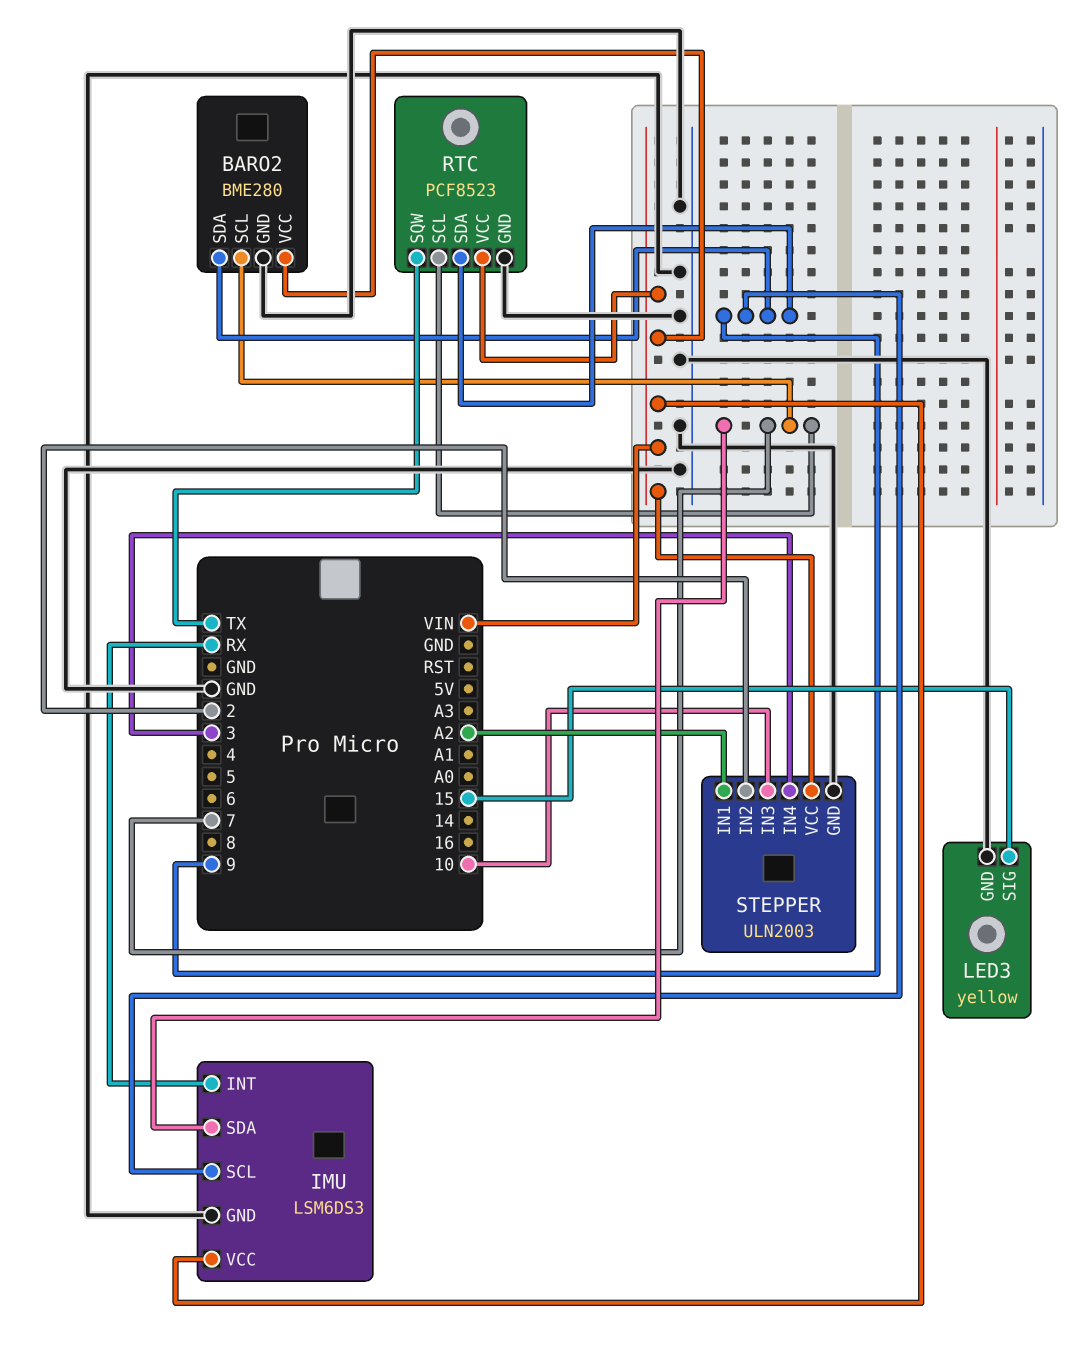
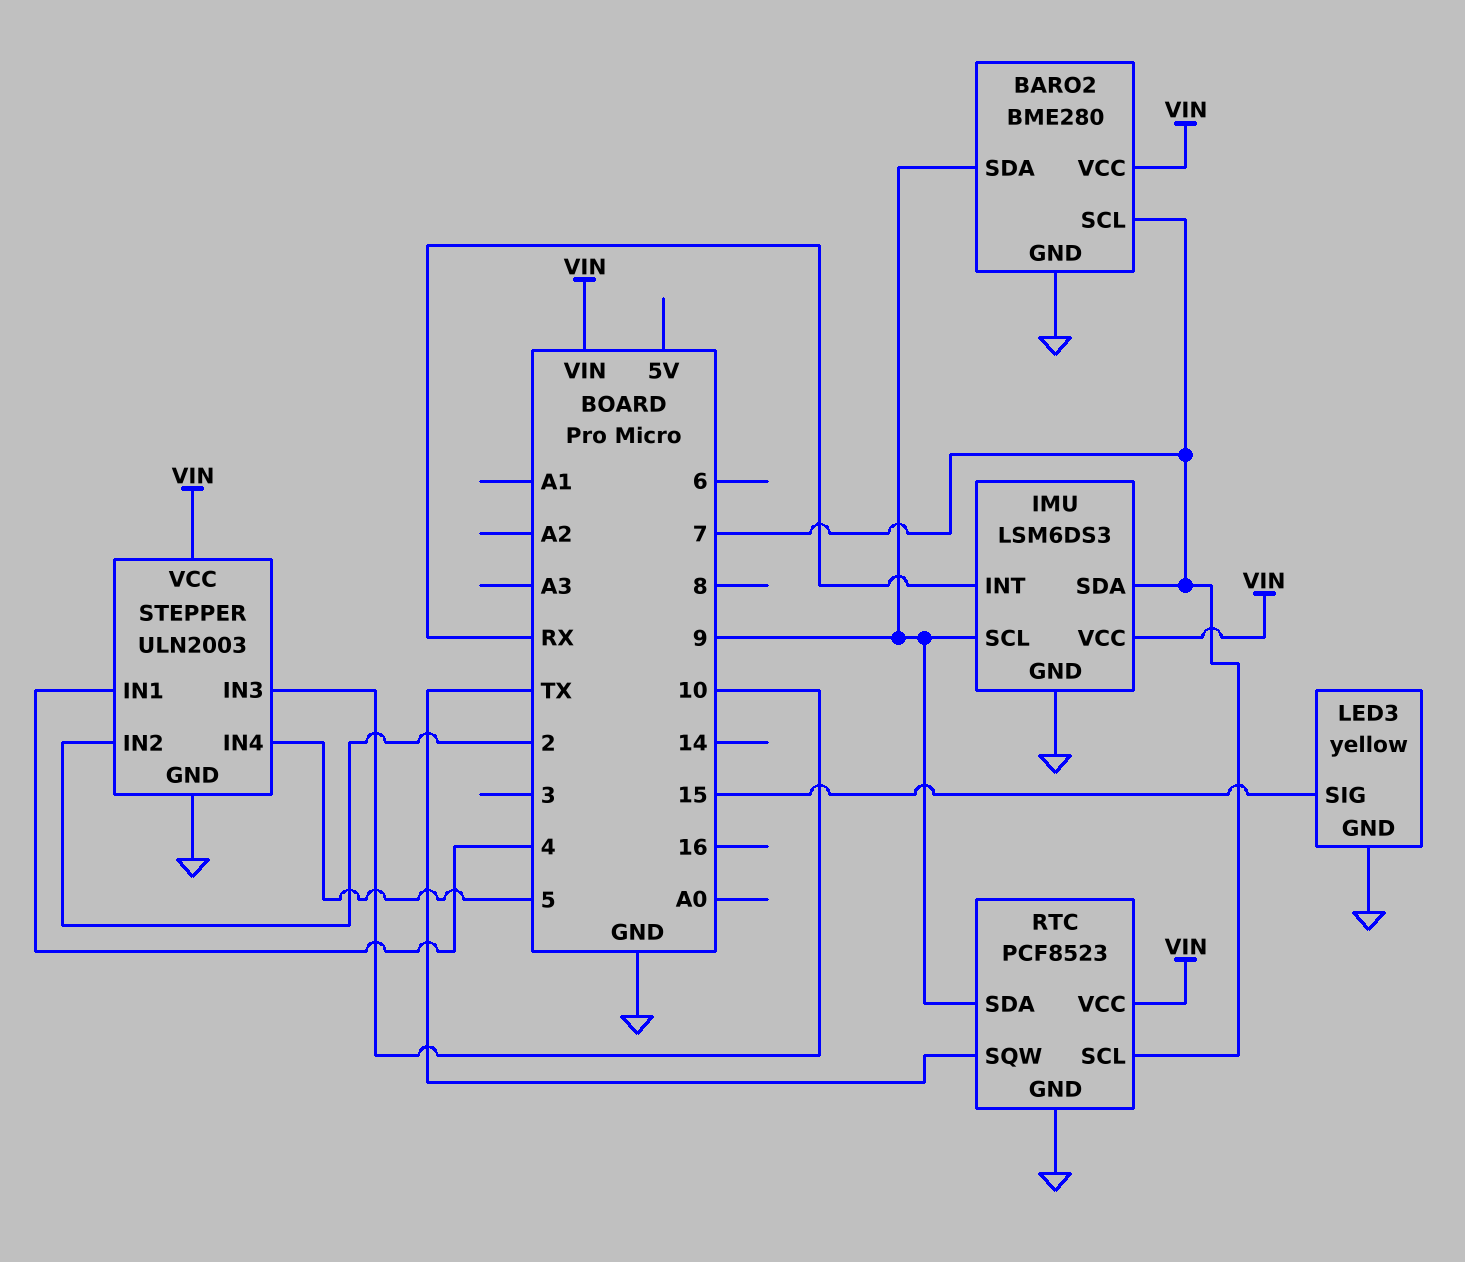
STEPPER pin IN1: A2 -> 4
STEPPER pin IN4: 3 -> 5

